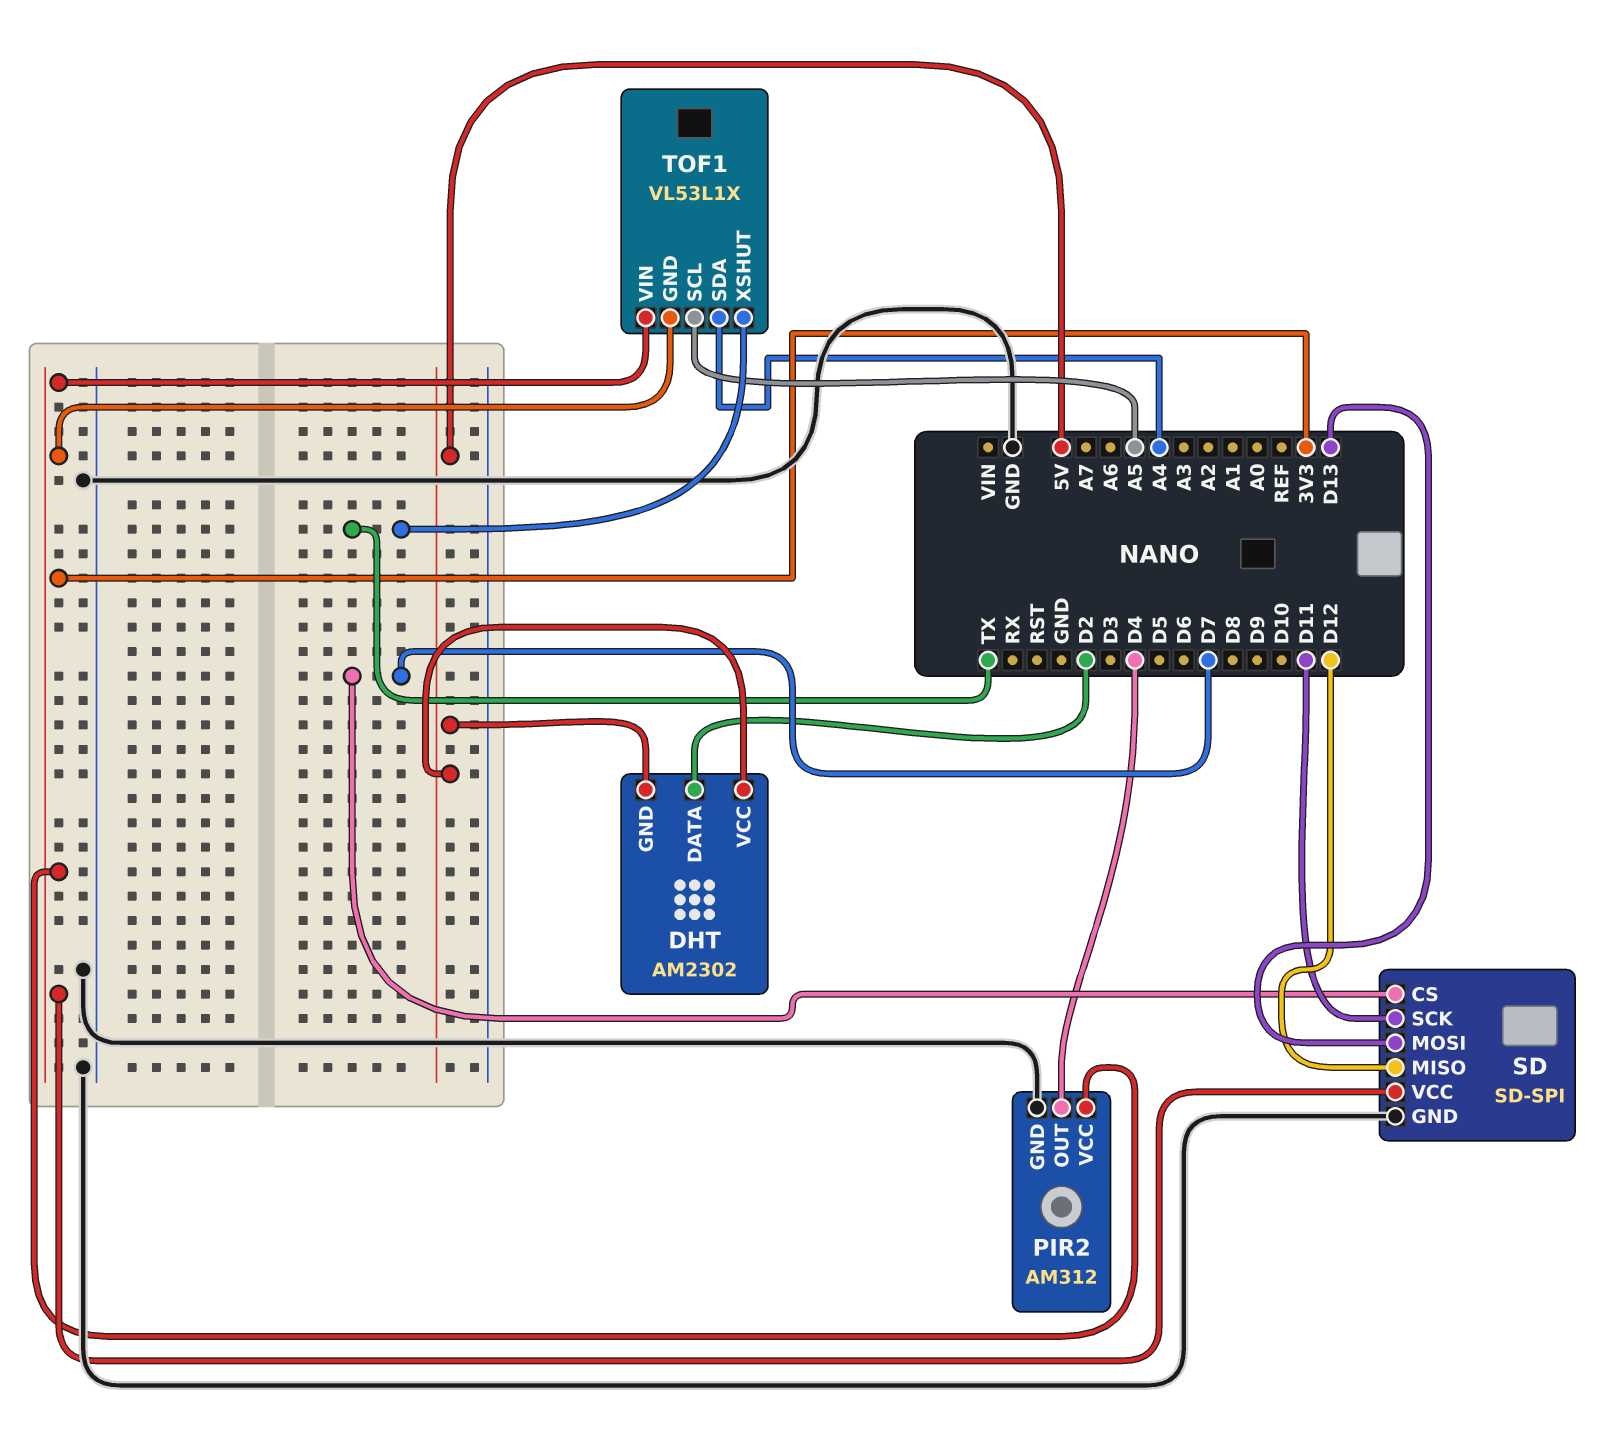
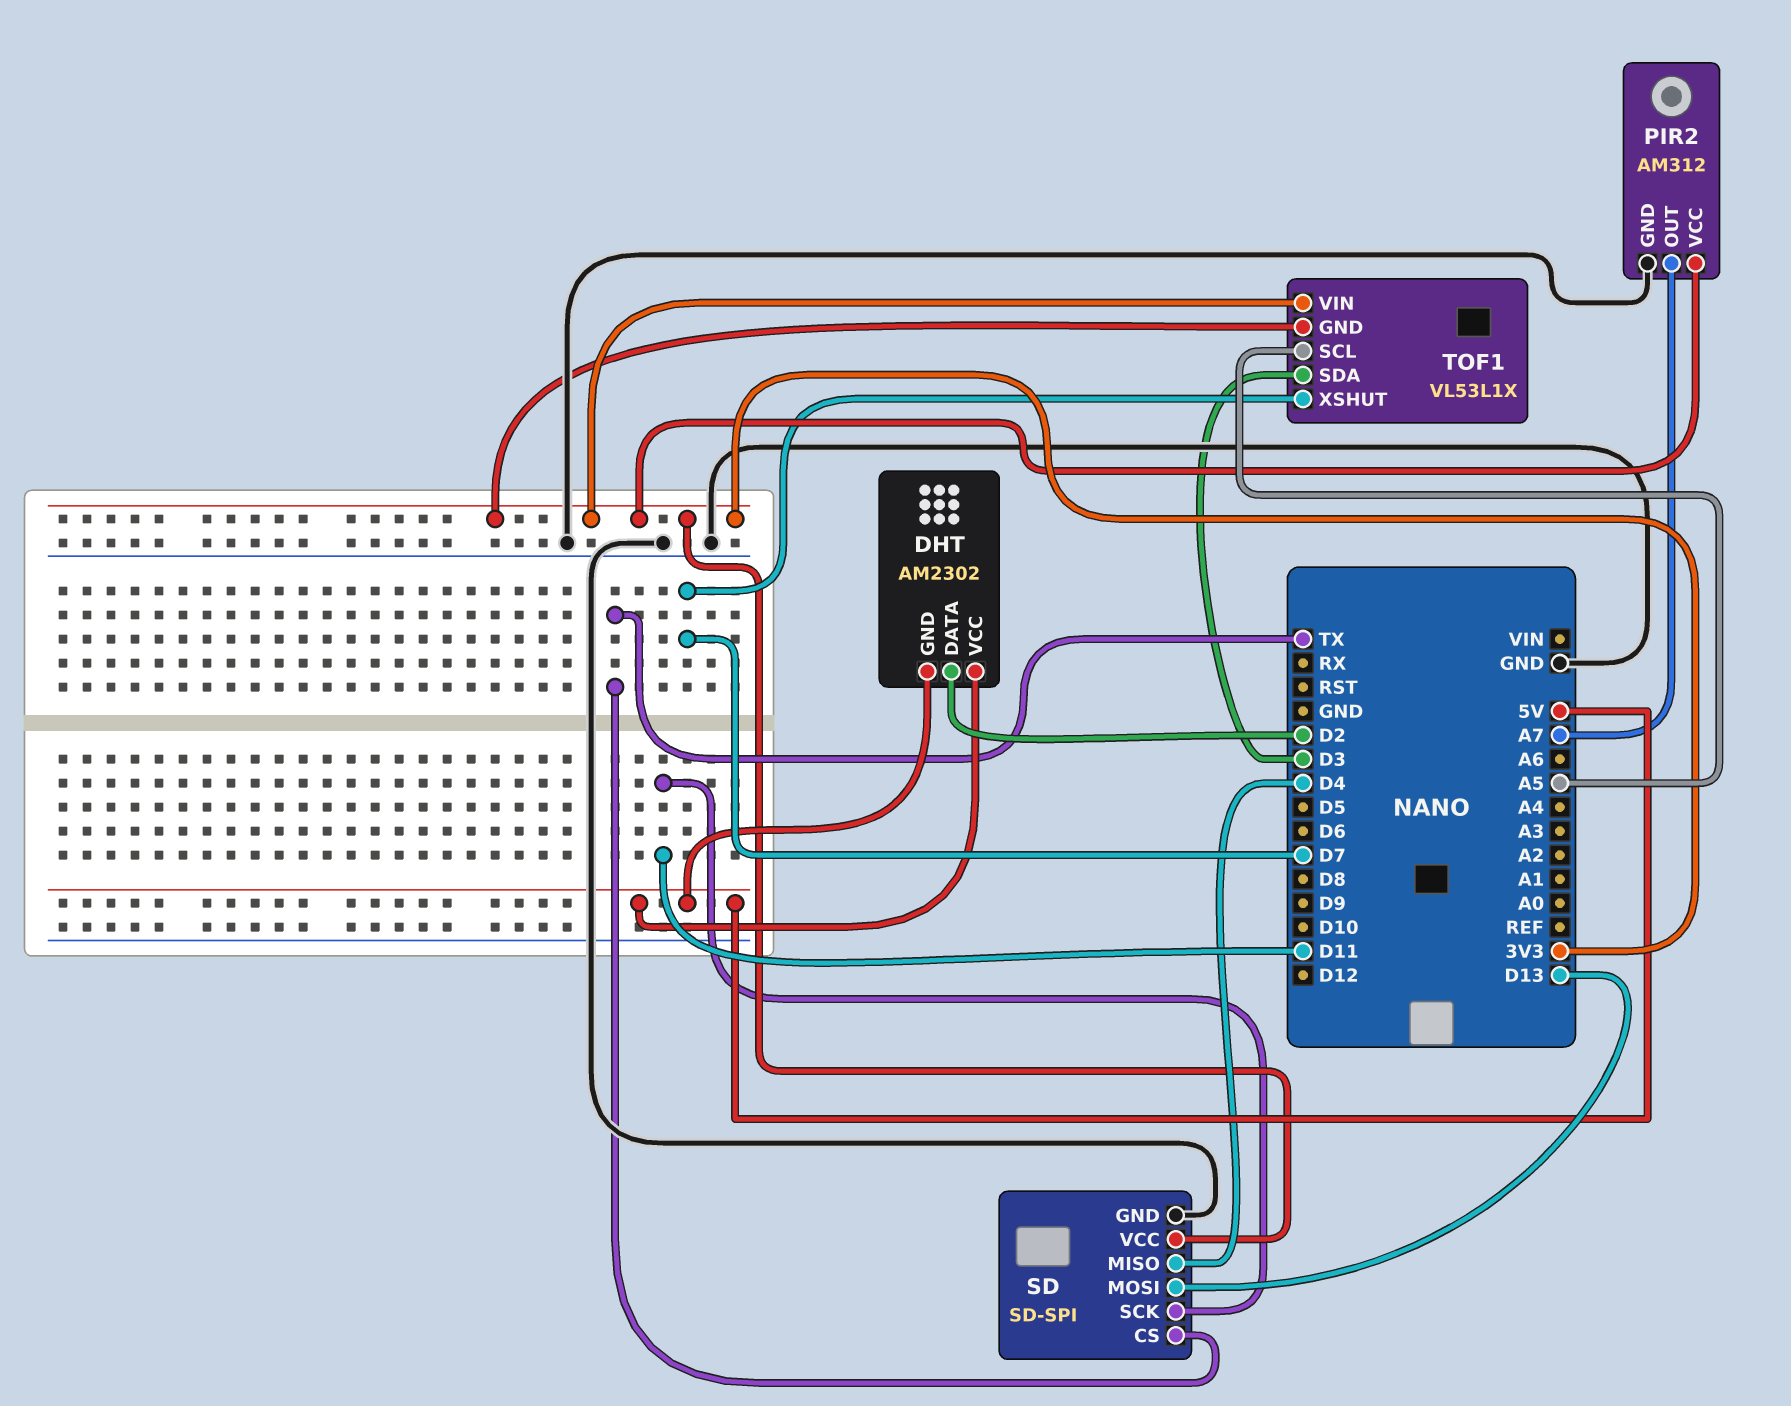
PIR2 pin OUT: D4 -> A7
SD pin CS: D7 -> TX
SD pin MISO: D12 -> D4
TOF1 pin SDA: A4 -> D3
TOF1 pin XSHUT: TX -> D7

